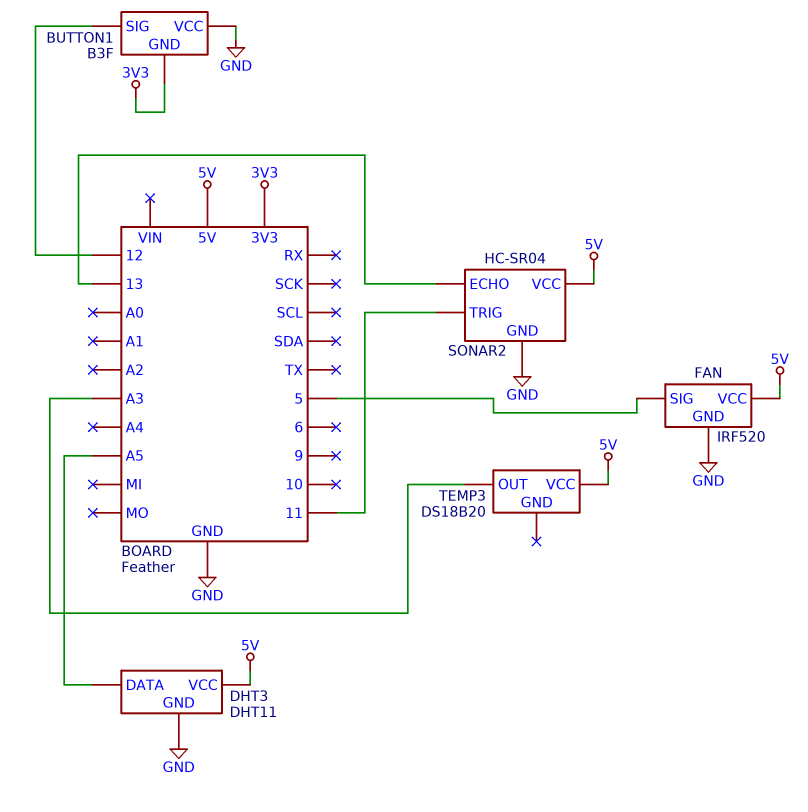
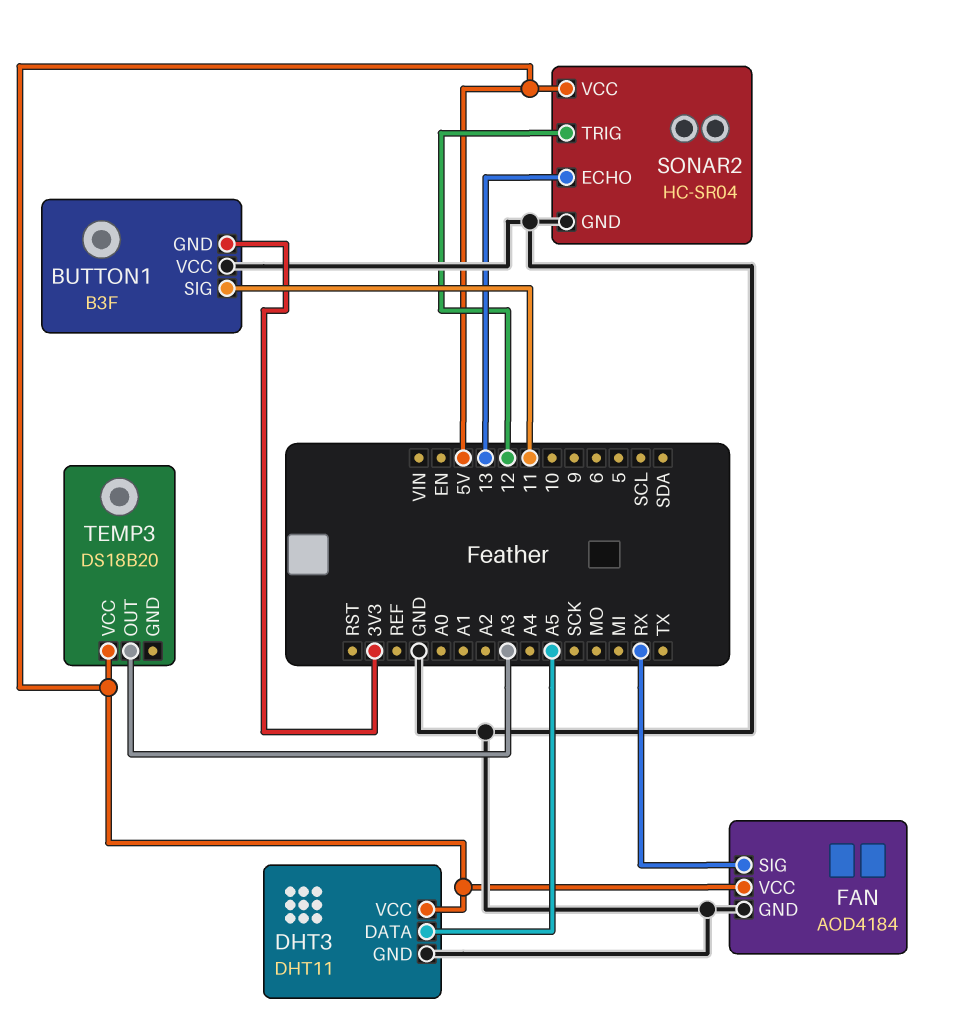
BUTTON1 pin SIG: 12 -> 11
FAN: IRF520 -> AOD4184
FAN pin SIG: 5 -> RX
SONAR2 pin TRIG: 11 -> 12

